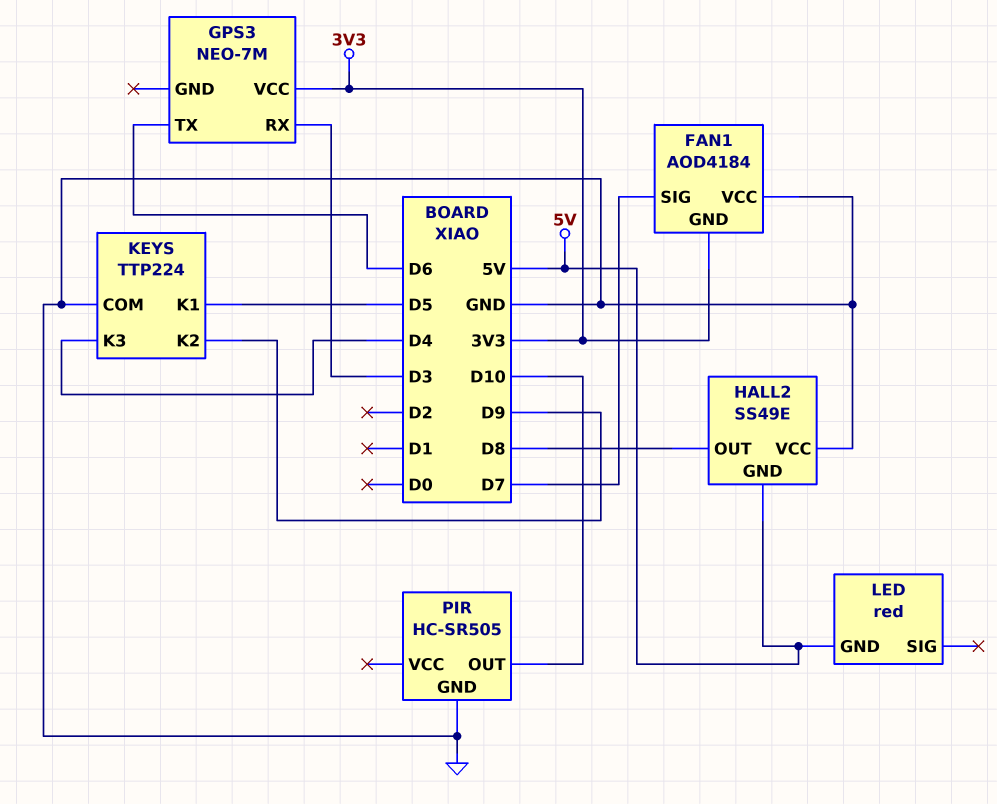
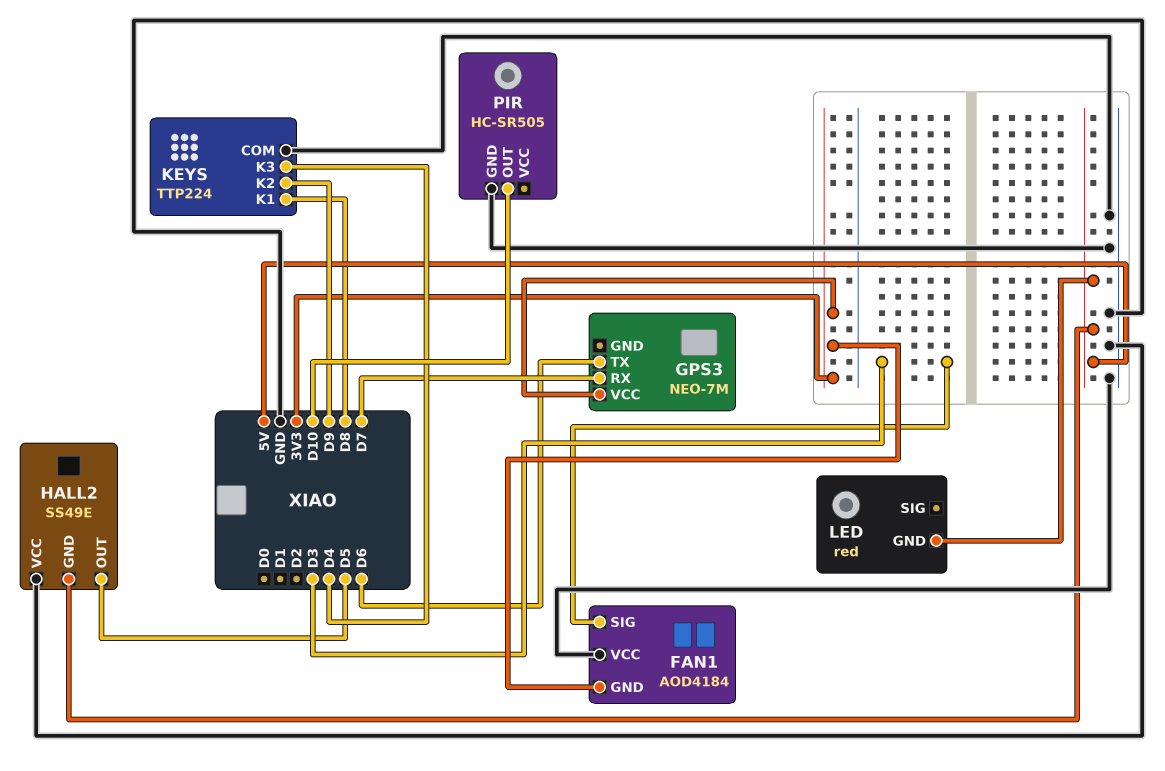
FAN1 pin SIG: D7 -> D3
GPS3 pin RX: D3 -> D7
HALL2 pin OUT: D8 -> D5
KEYS pin K1: D5 -> D8

